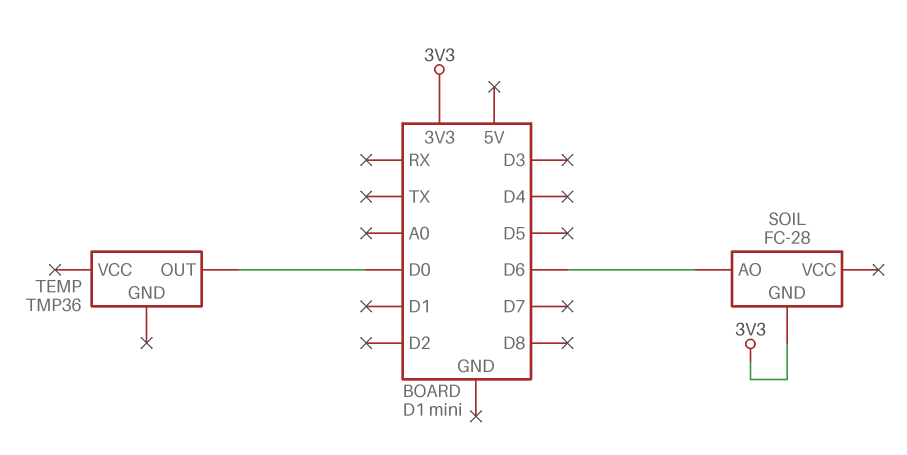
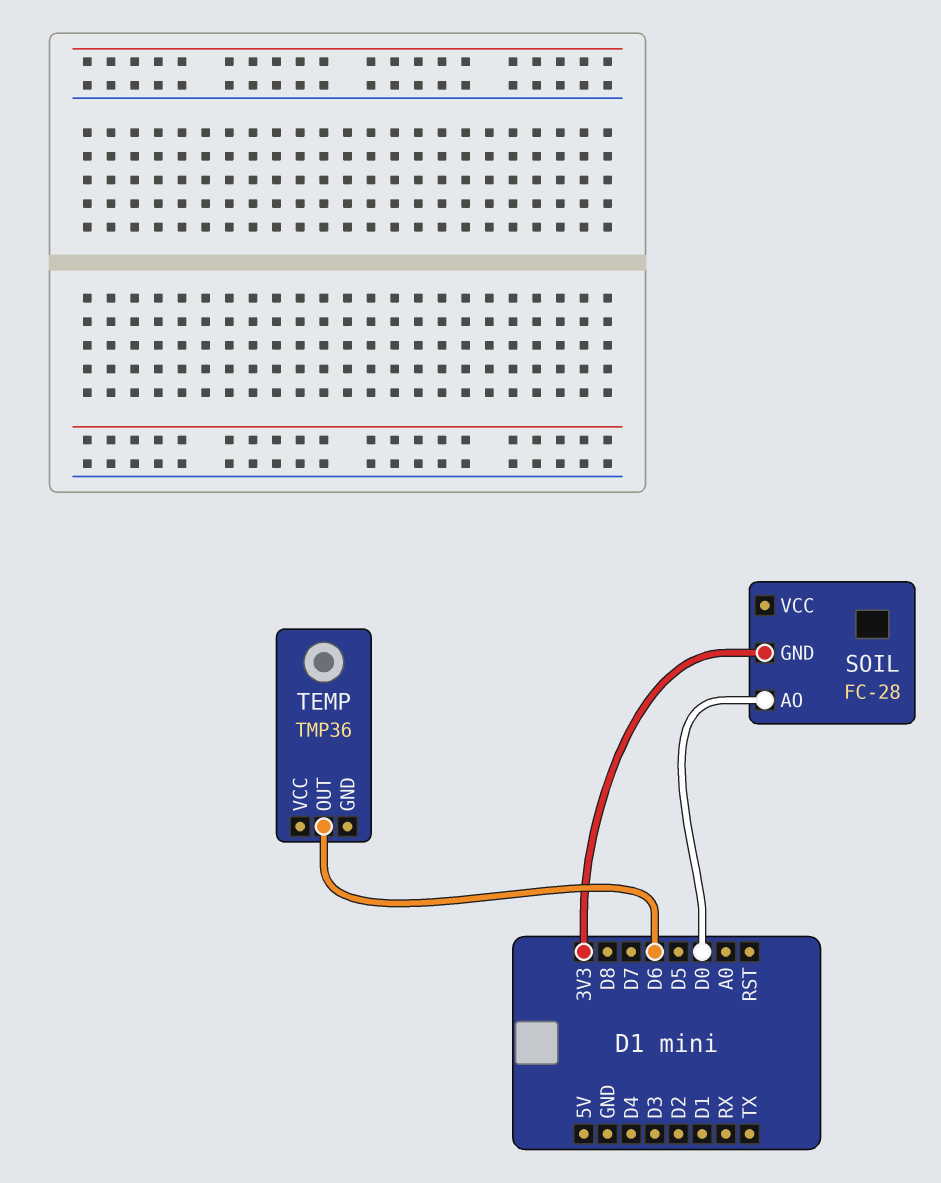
SOIL pin AO: D6 -> D0
TEMP pin OUT: D0 -> D6

